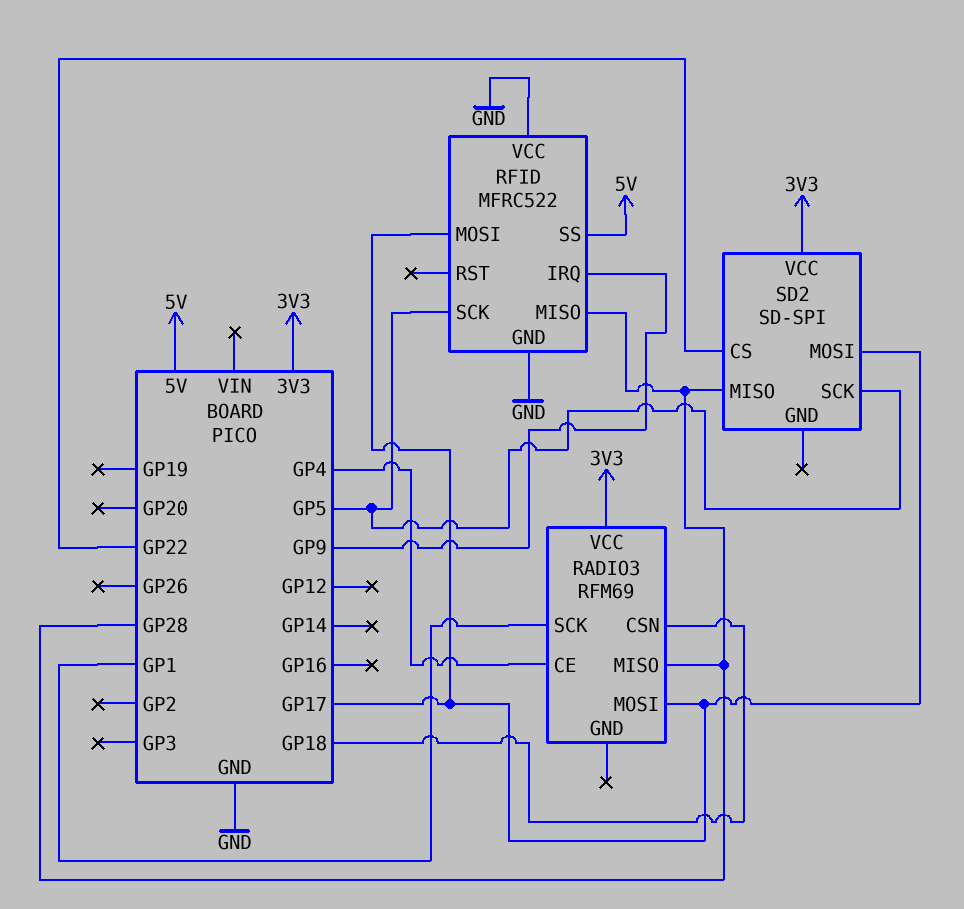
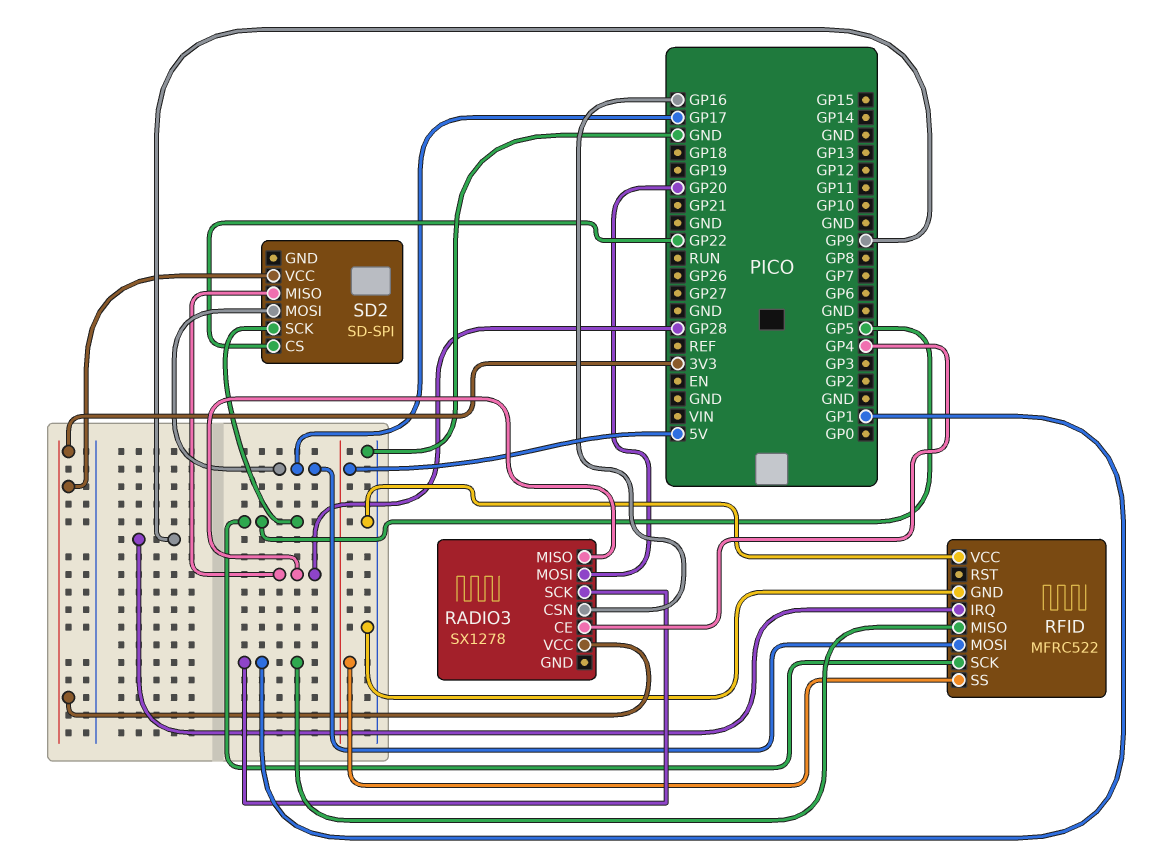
RADIO3: RFM69 -> SX1278
RADIO3 pin CSN: GP18 -> GP16
RADIO3 pin MOSI: GP17 -> GP20
RFID pin MISO: GP28 -> GP1

